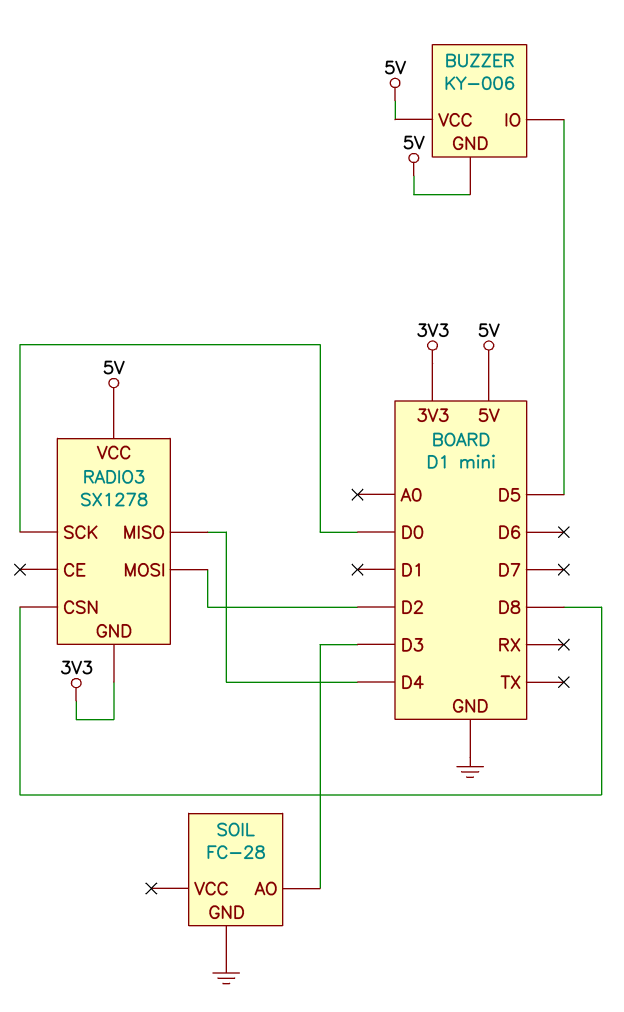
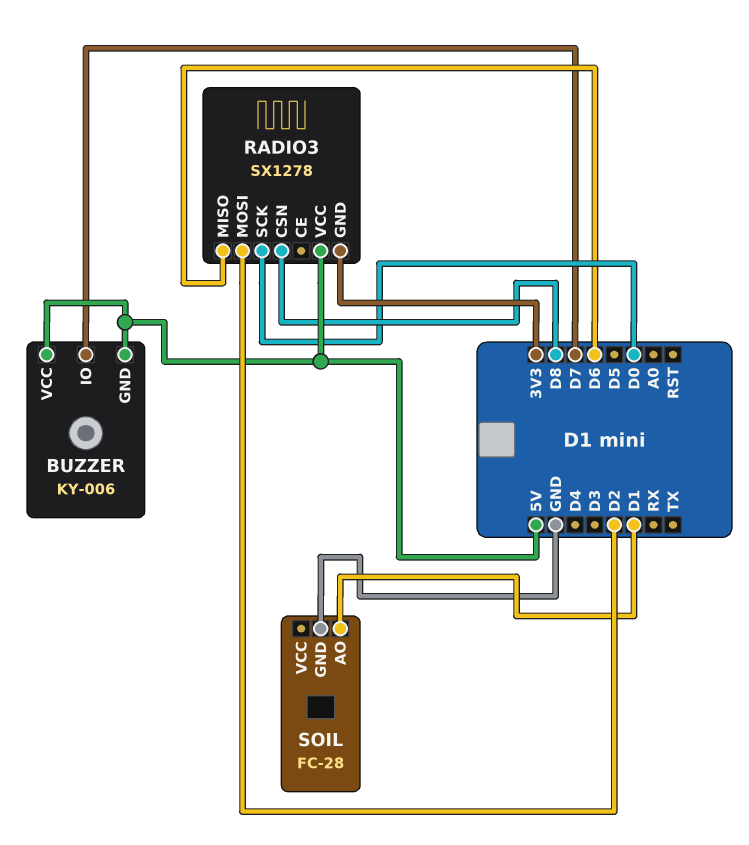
BUZZER pin IO: D5 -> D7
RADIO3 pin MISO: D4 -> D6
SOIL pin AO: D3 -> D1

